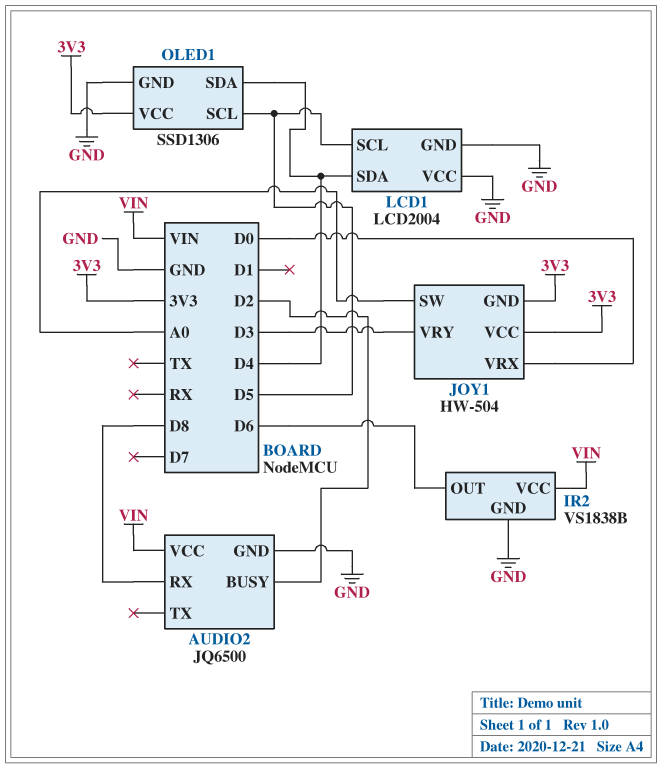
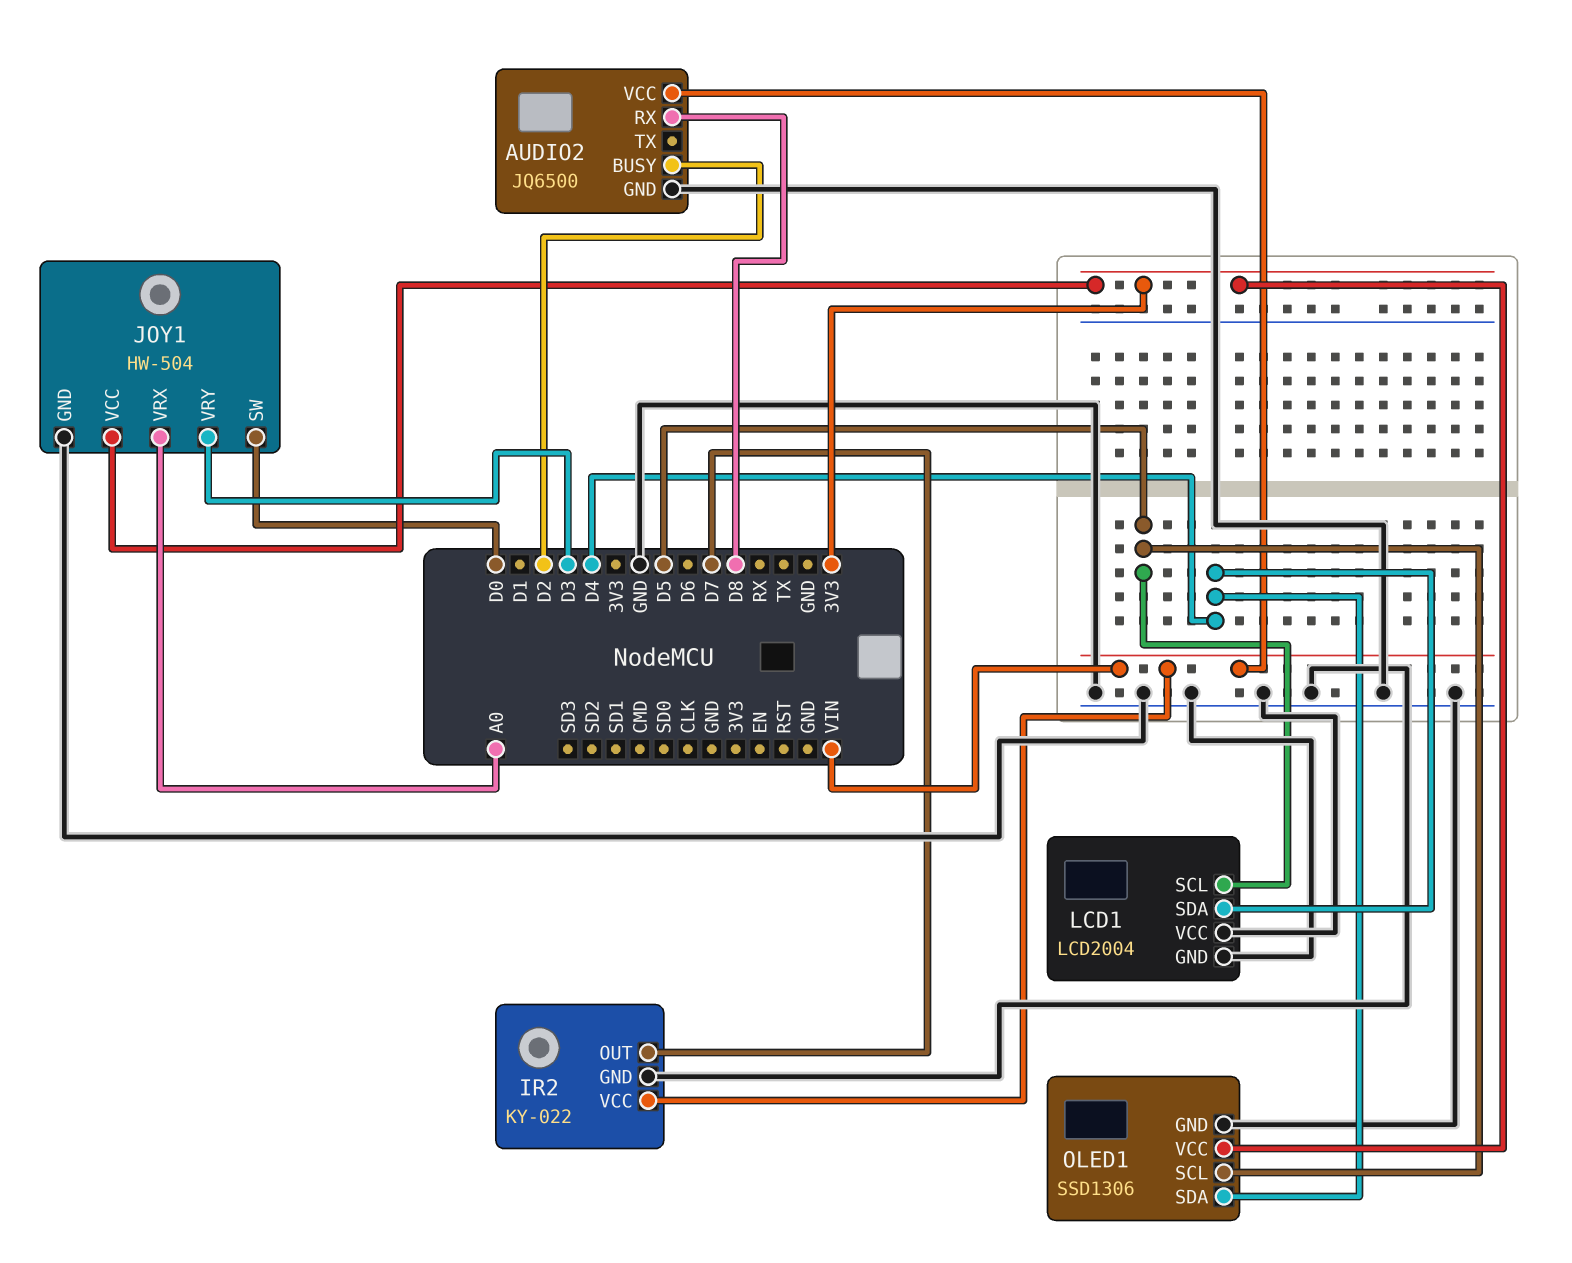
IR2: VS1838B -> KY-022
IR2 pin OUT: D6 -> D7
JOY1 pin GND: 3V3 -> GND
JOY1 pin SW: A0 -> D0
JOY1 pin VRX: D0 -> A0

